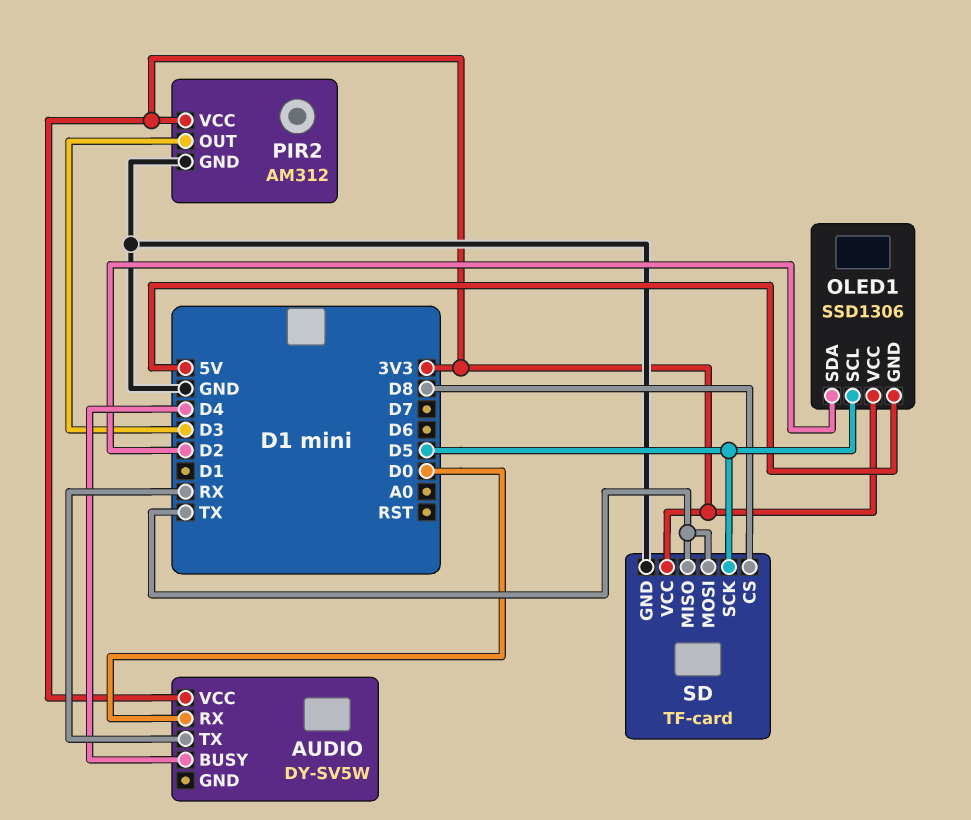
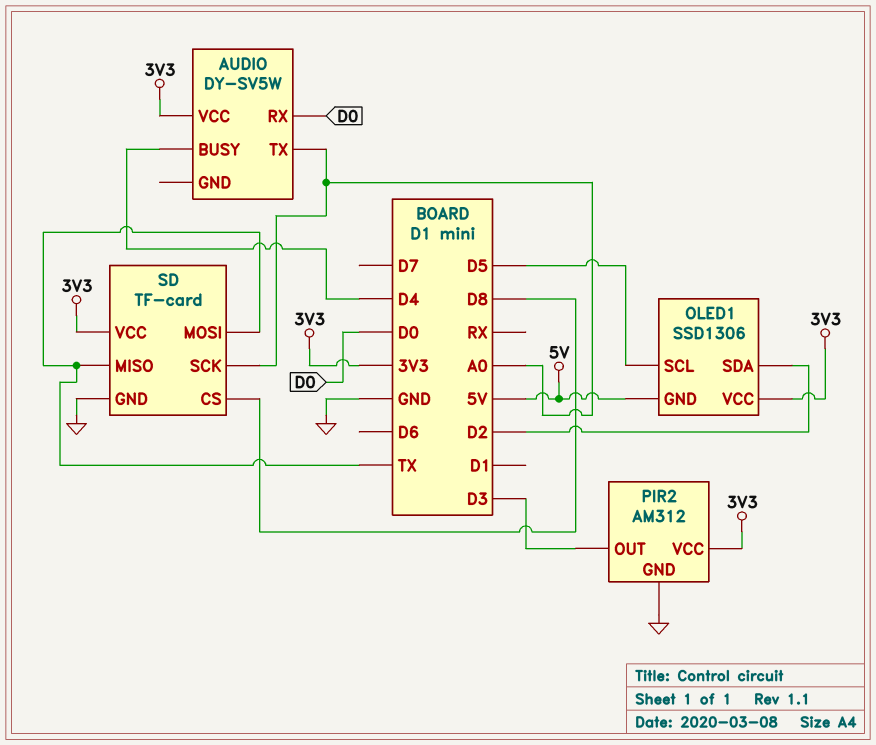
AUDIO pin TX: RX -> A0
SD pin SCK: D5 -> A0

